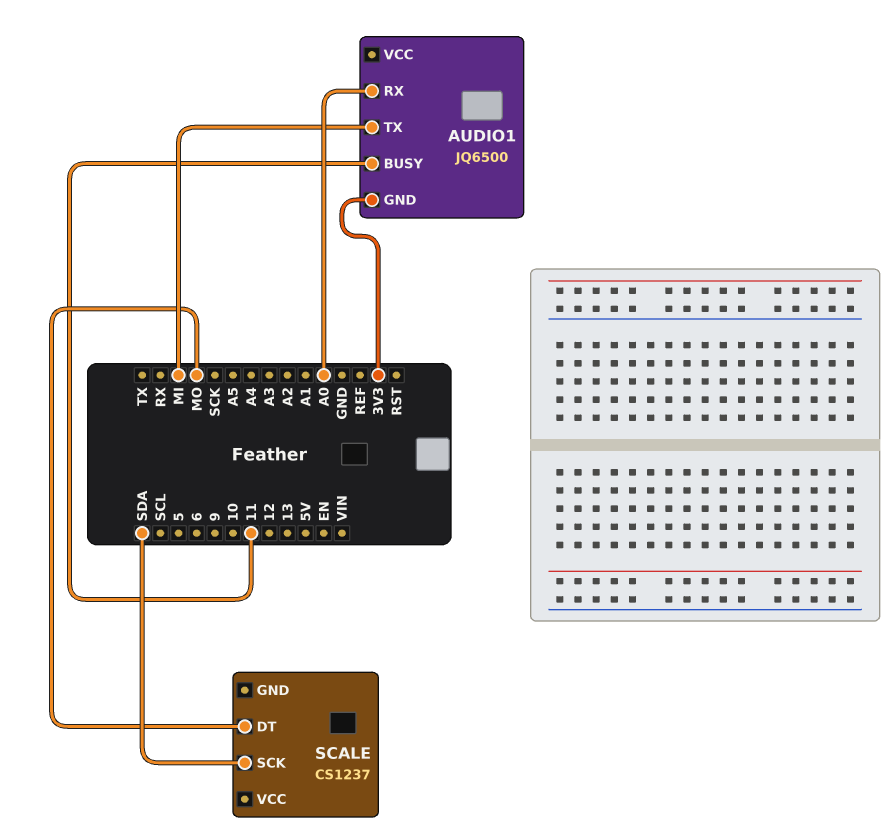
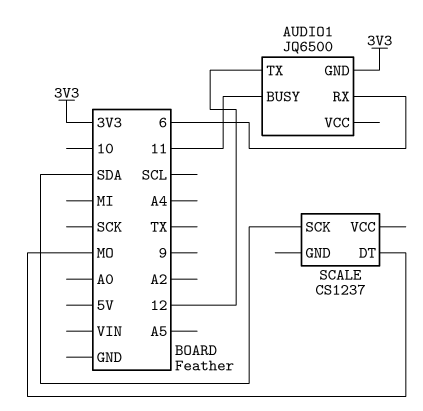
AUDIO1 pin RX: A0 -> 6
AUDIO1 pin TX: MI -> 12

